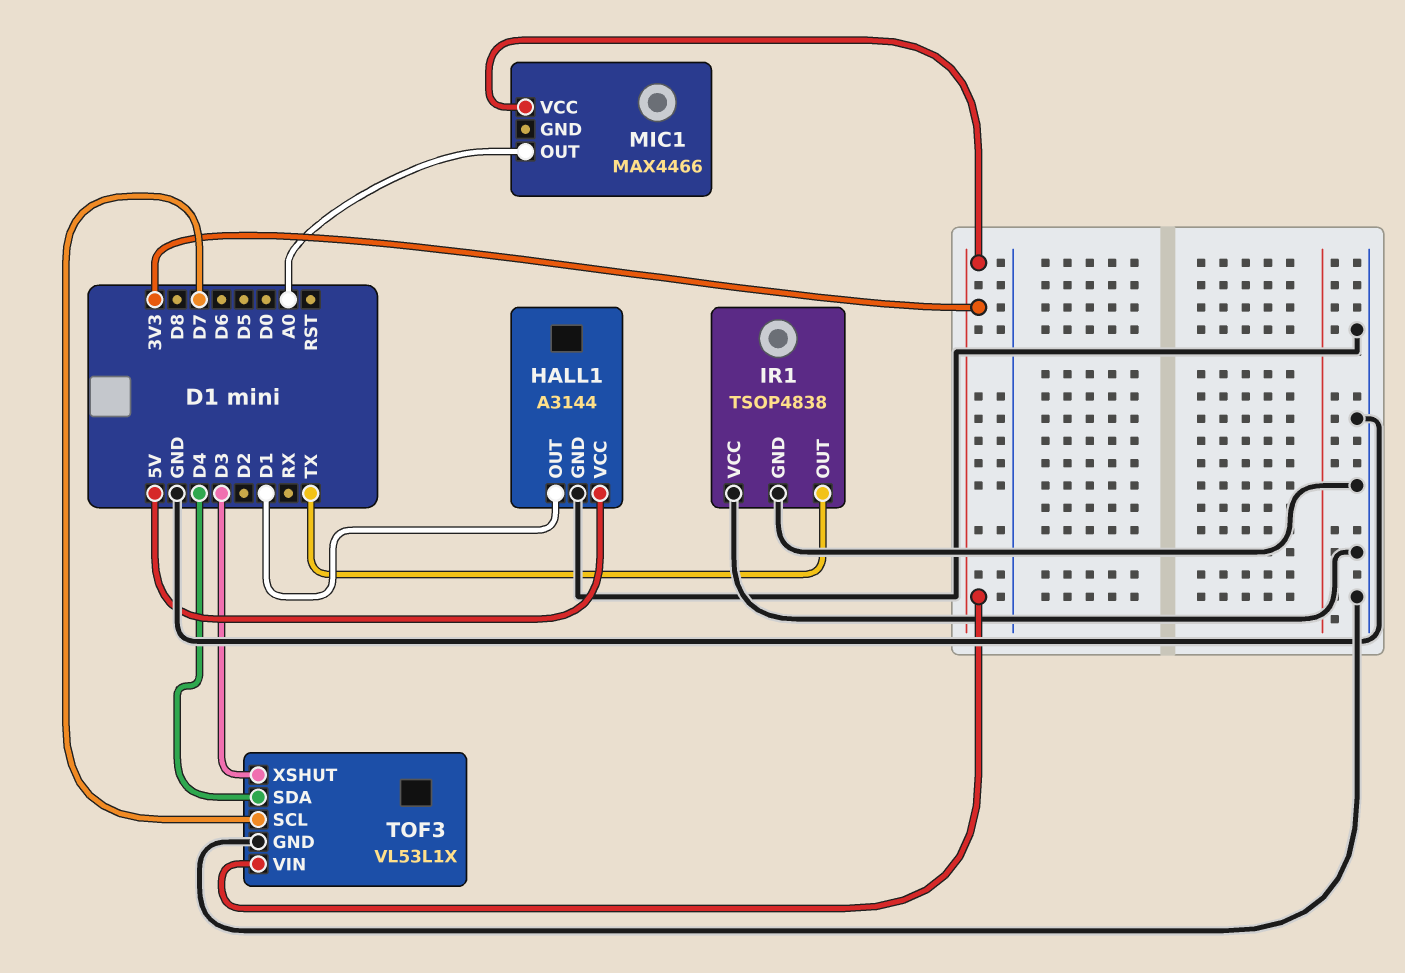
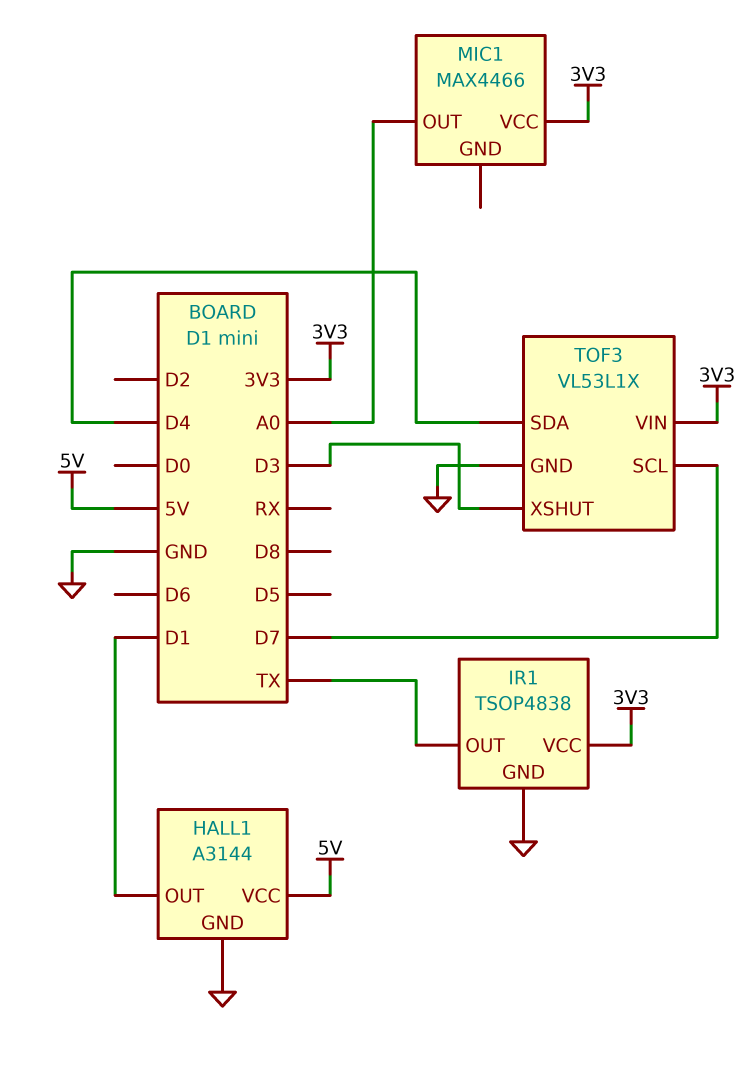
IR1 pin VCC: GND -> 3V3

